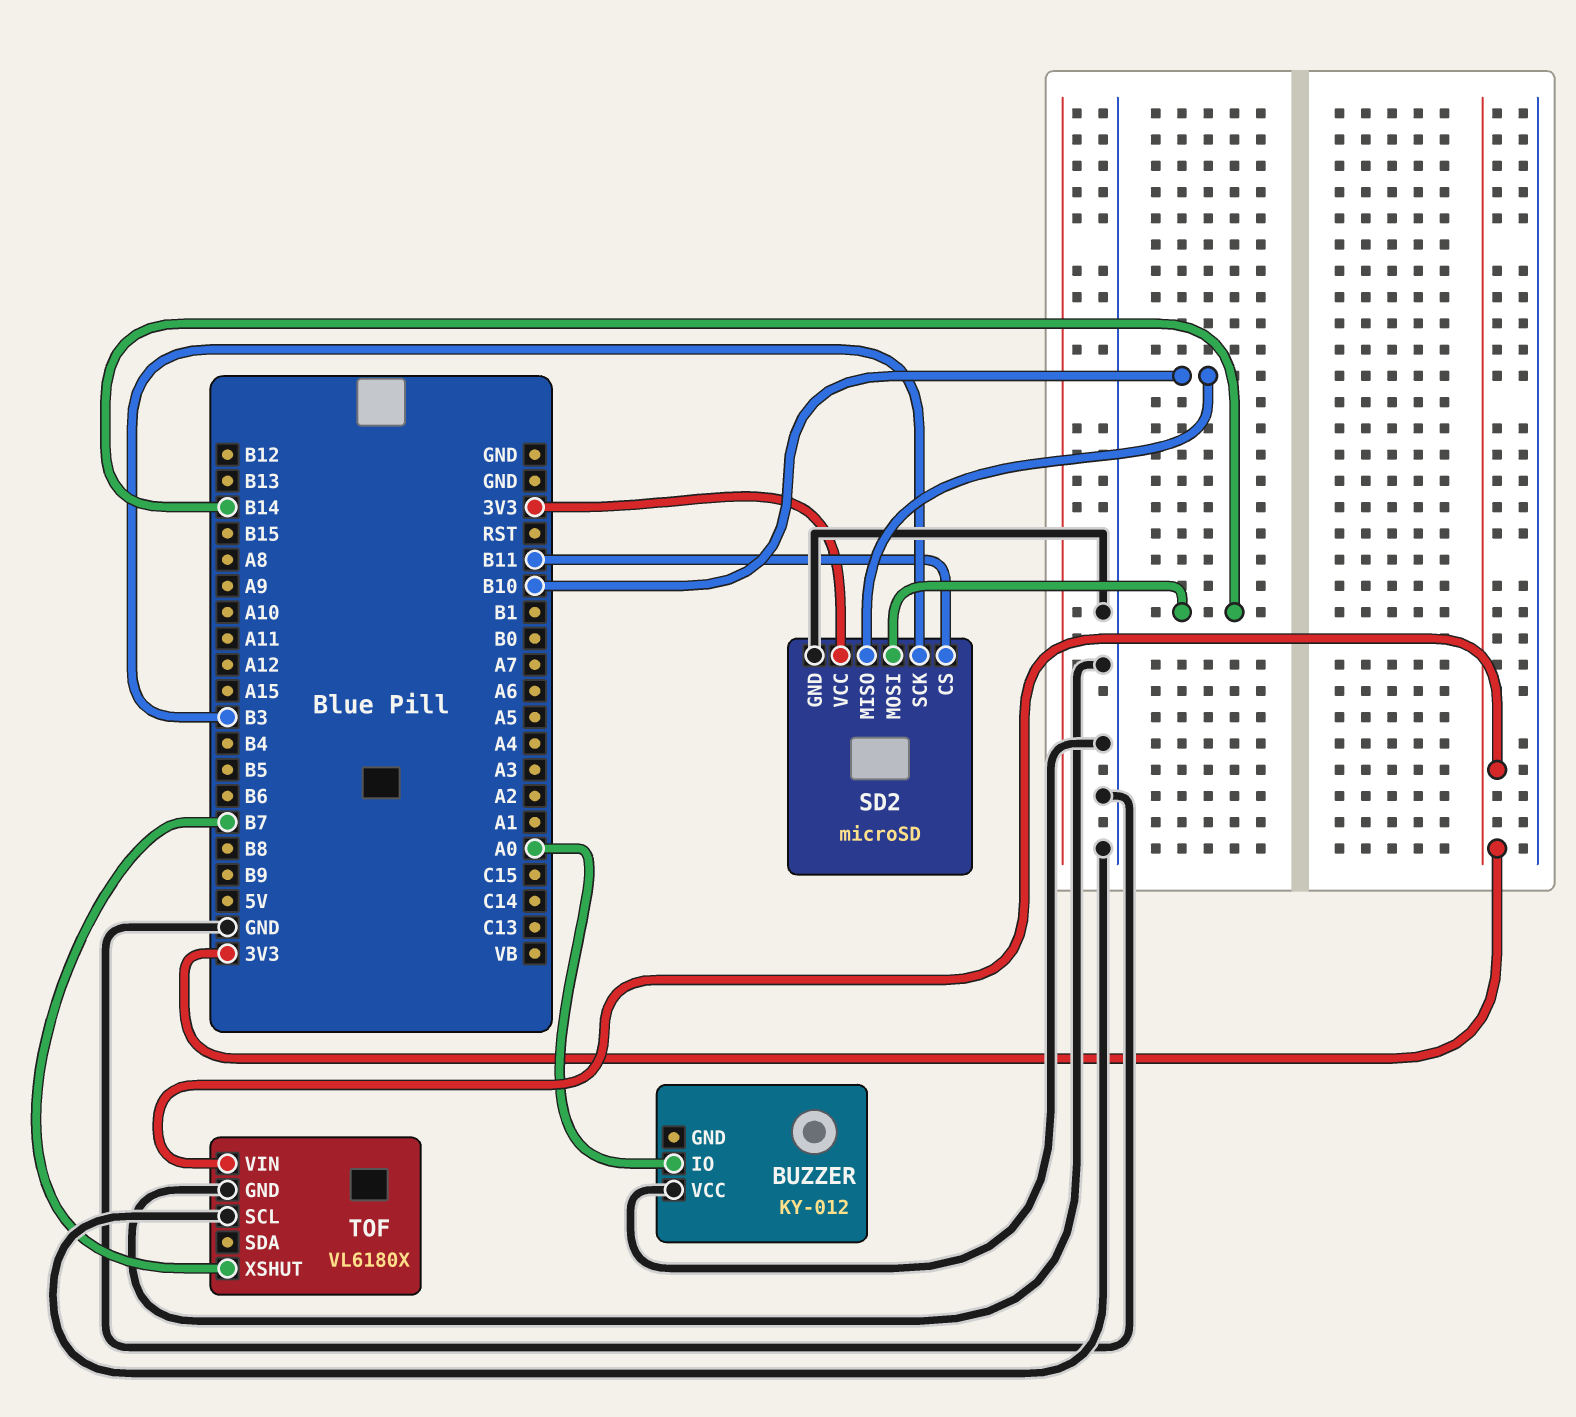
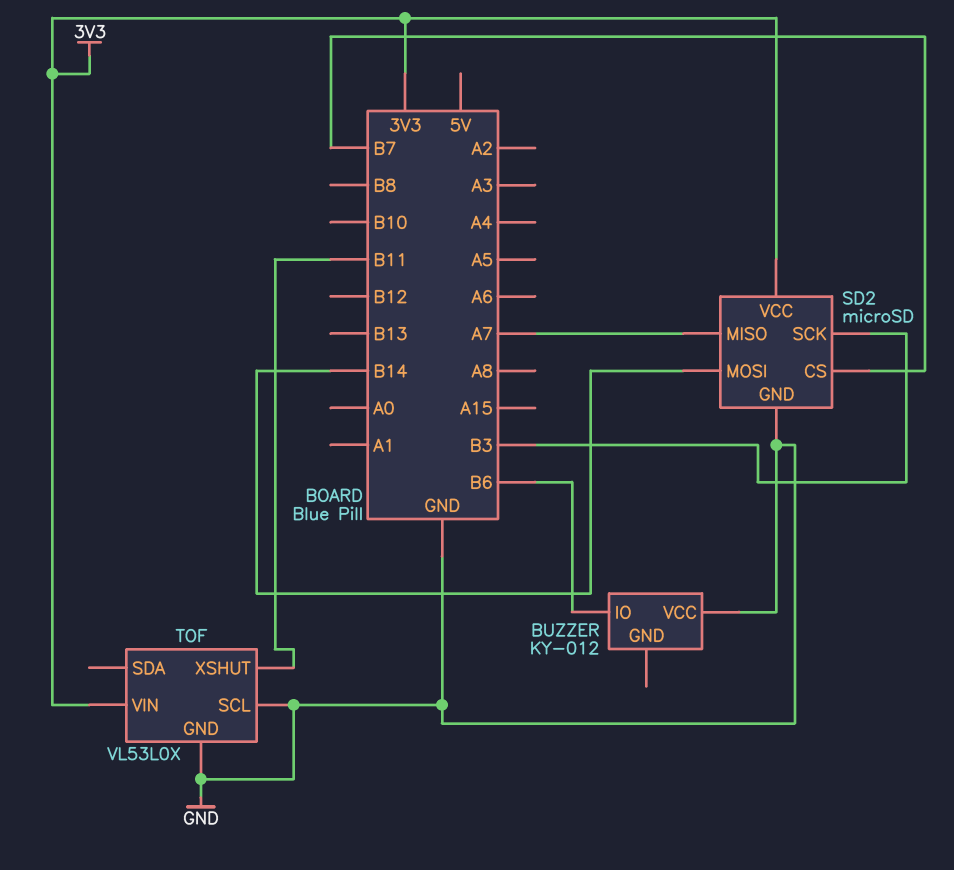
BUZZER pin IO: A0 -> B6
SD2 pin CS: B11 -> B7
SD2 pin MISO: B10 -> A7
TOF: VL6180X -> VL53L0X
TOF pin XSHUT: B7 -> B11

